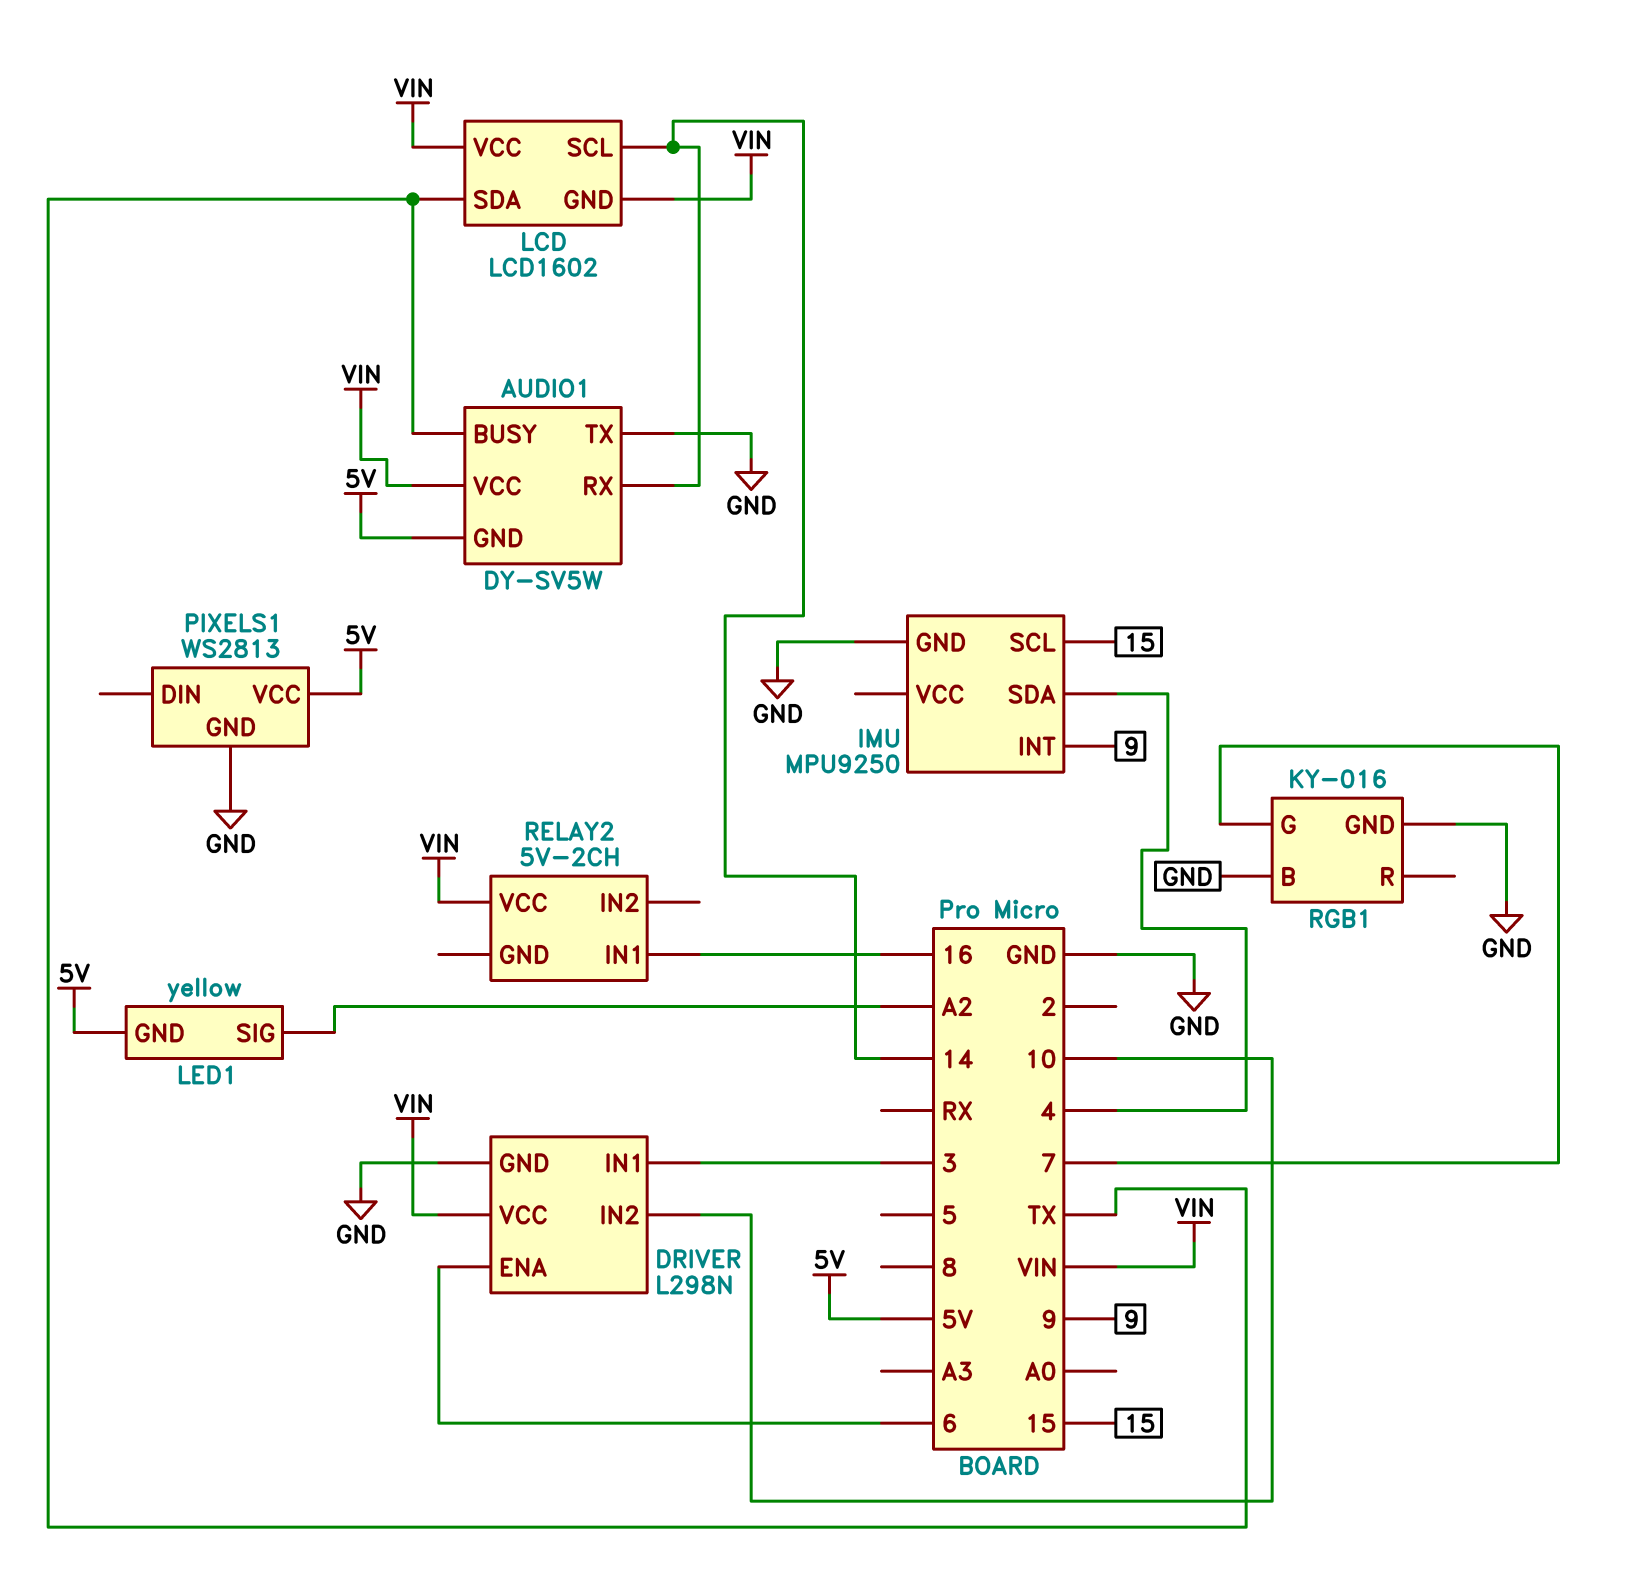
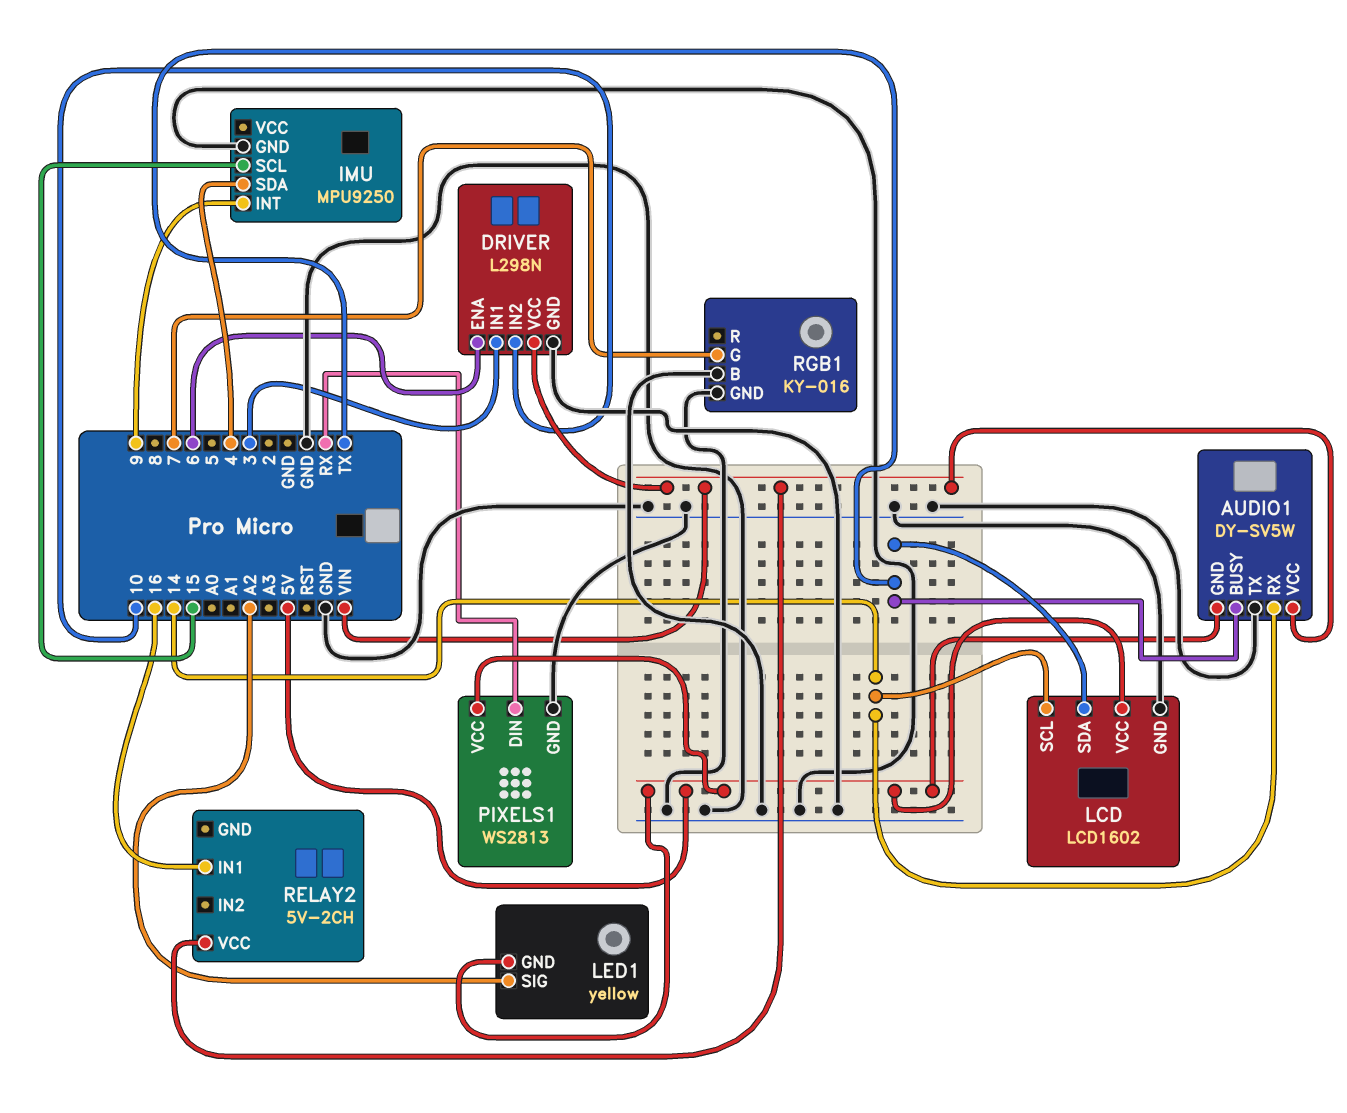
LCD pin GND: VIN -> GND
LCD pin VCC: VIN -> 5V
PIXELS1 pin DIN: none -> RX

